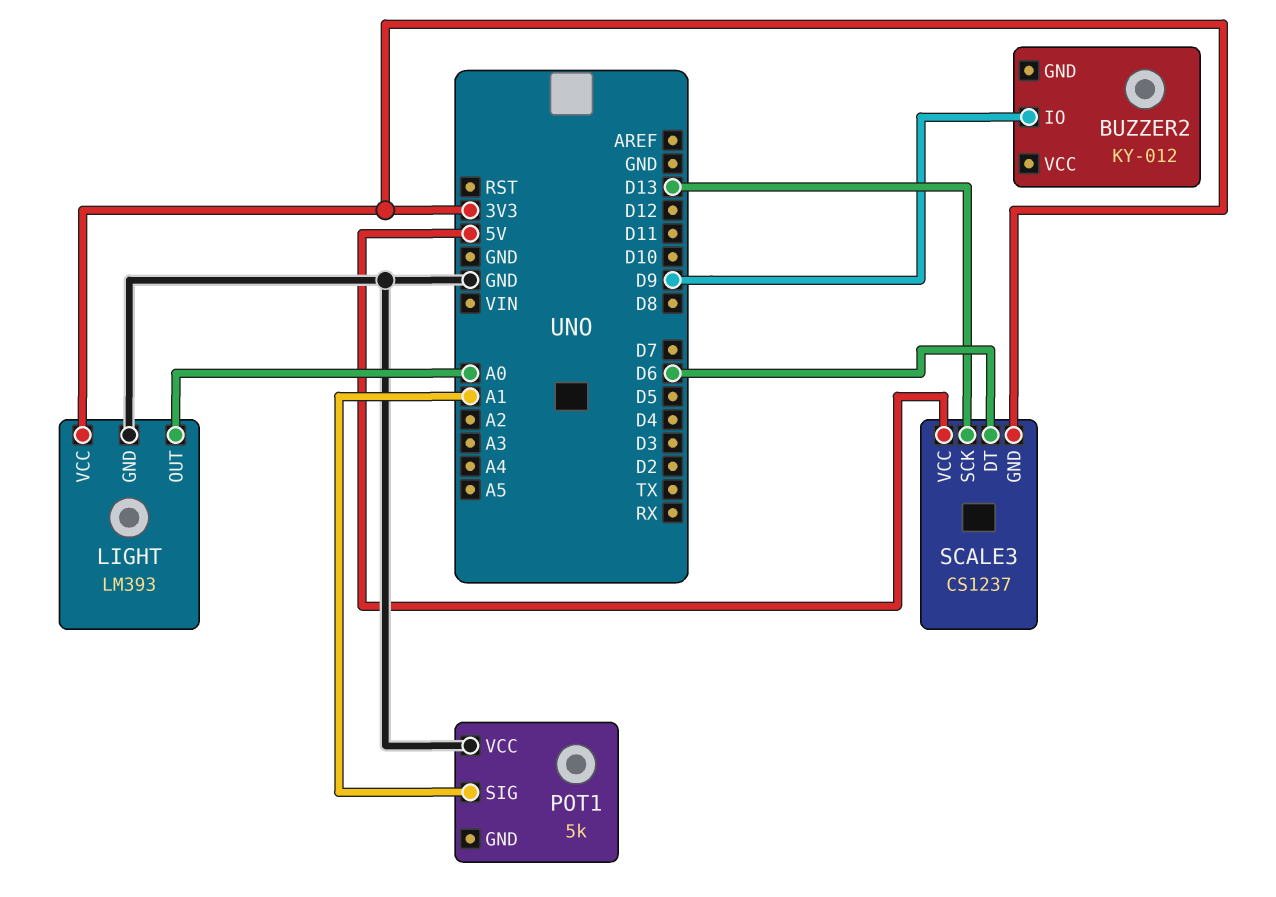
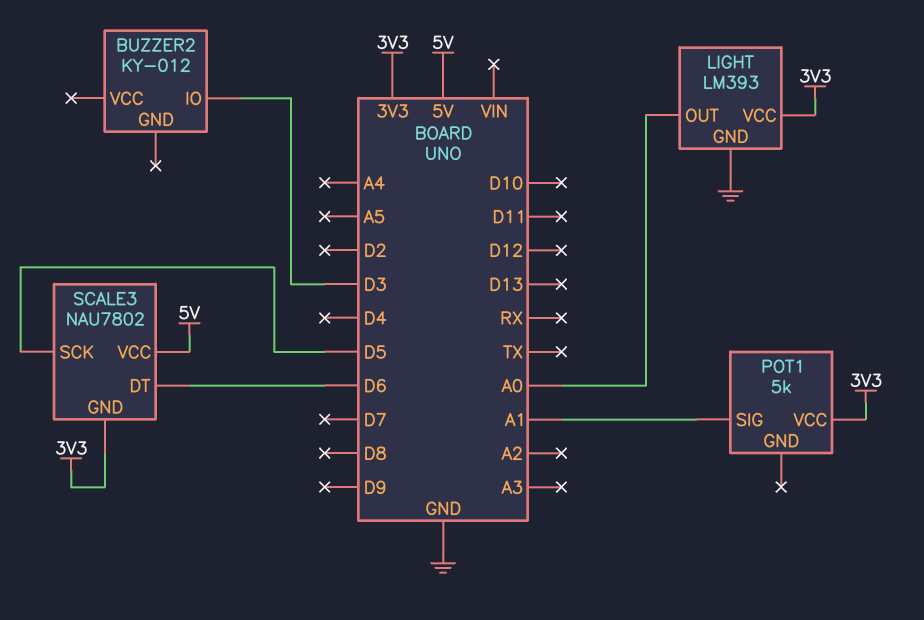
BUZZER2 pin IO: D9 -> D3
POT1 pin VCC: GND -> 3V3
SCALE3: CS1237 -> NAU7802
SCALE3 pin SCK: D13 -> D5

